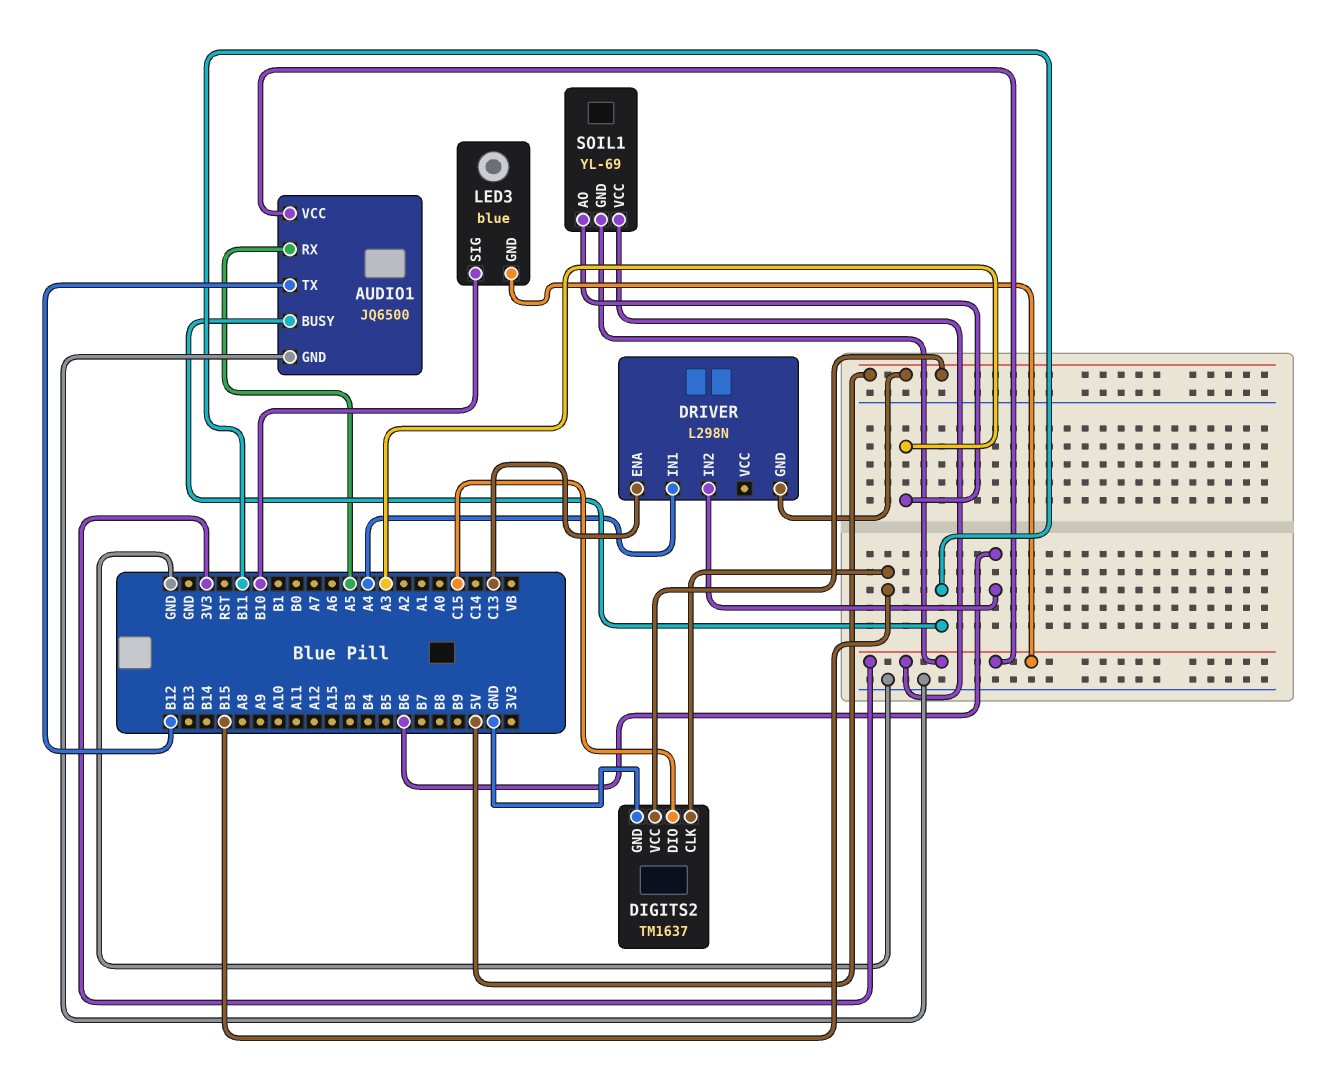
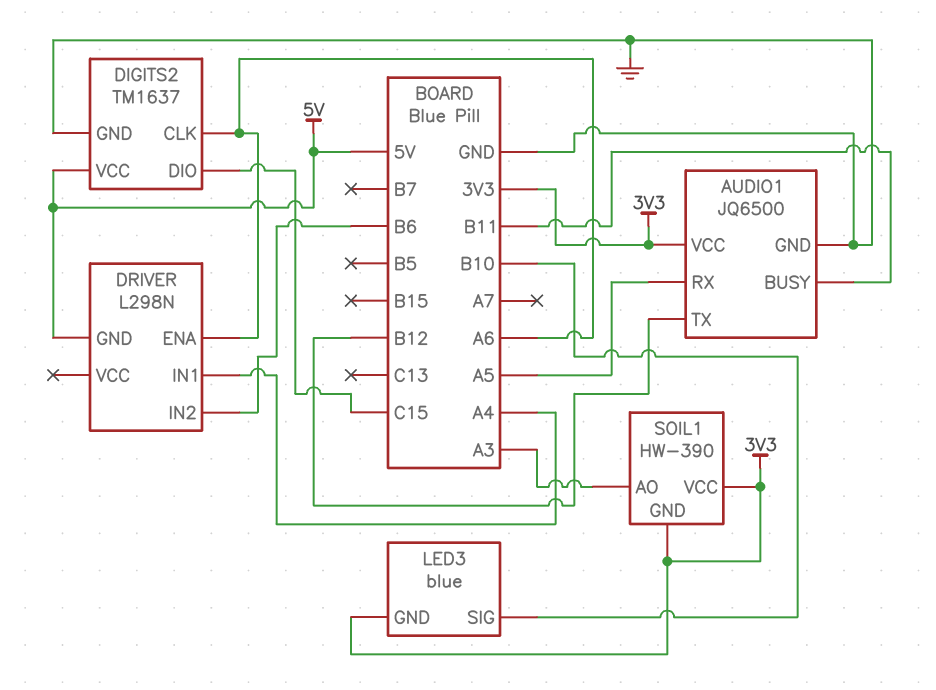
DIGITS2 pin CLK: B15 -> A6
DRIVER pin ENA: C13 -> A6
SOIL1: YL-69 -> HW-390

